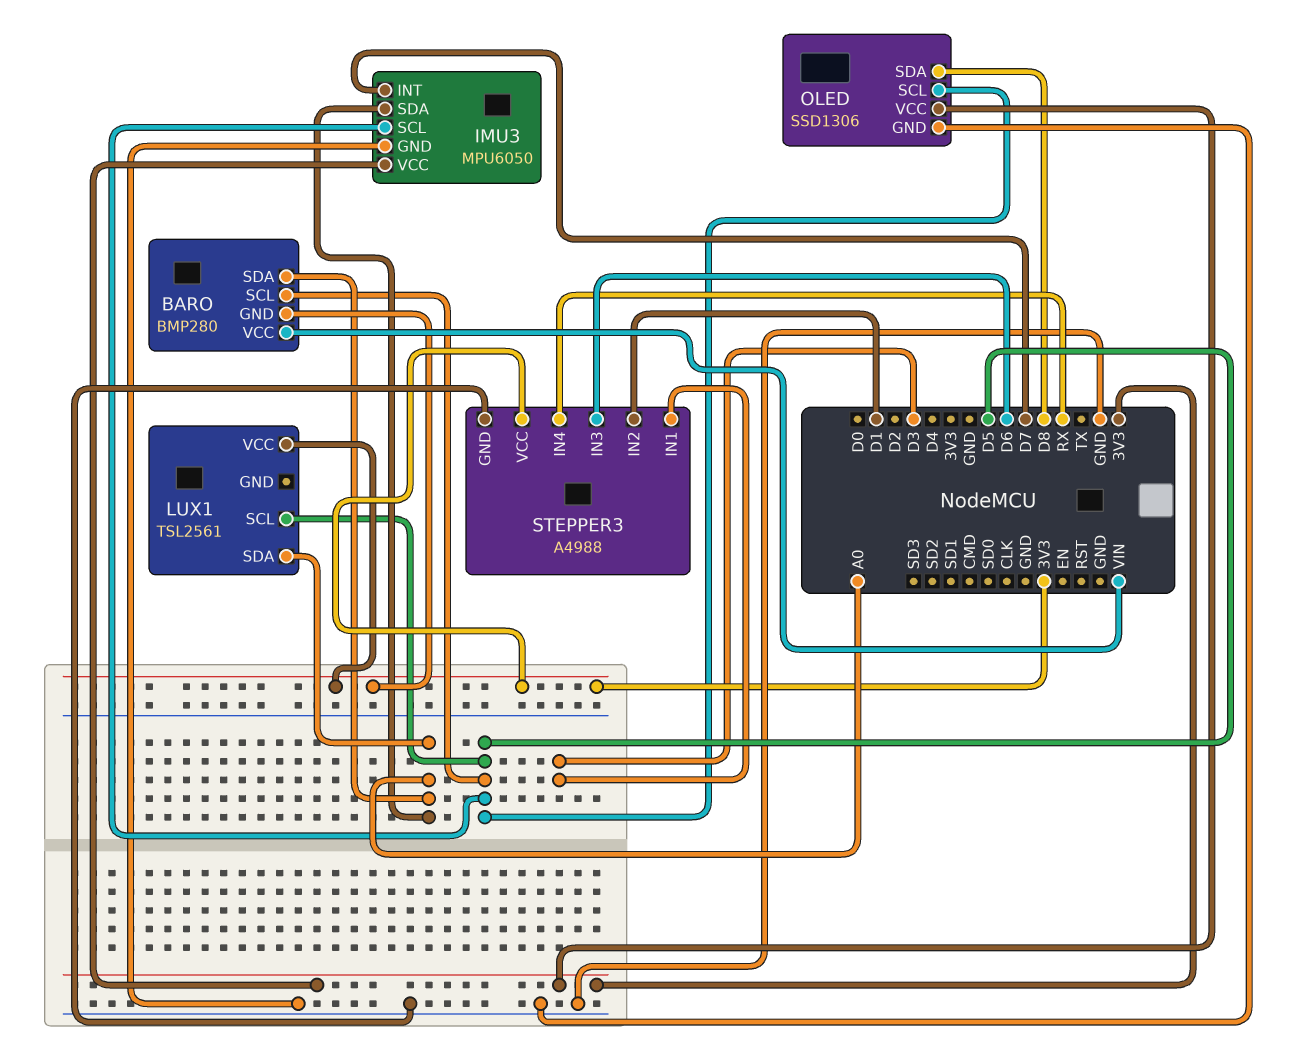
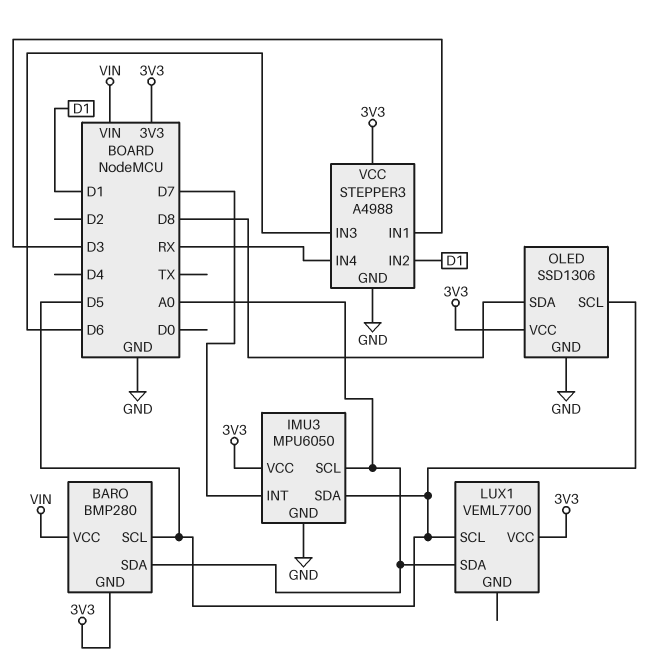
IMU3 pin SCL: D5 -> A0
IMU3 pin SDA: A0 -> D5
LUX1: TSL2561 -> VEML7700

